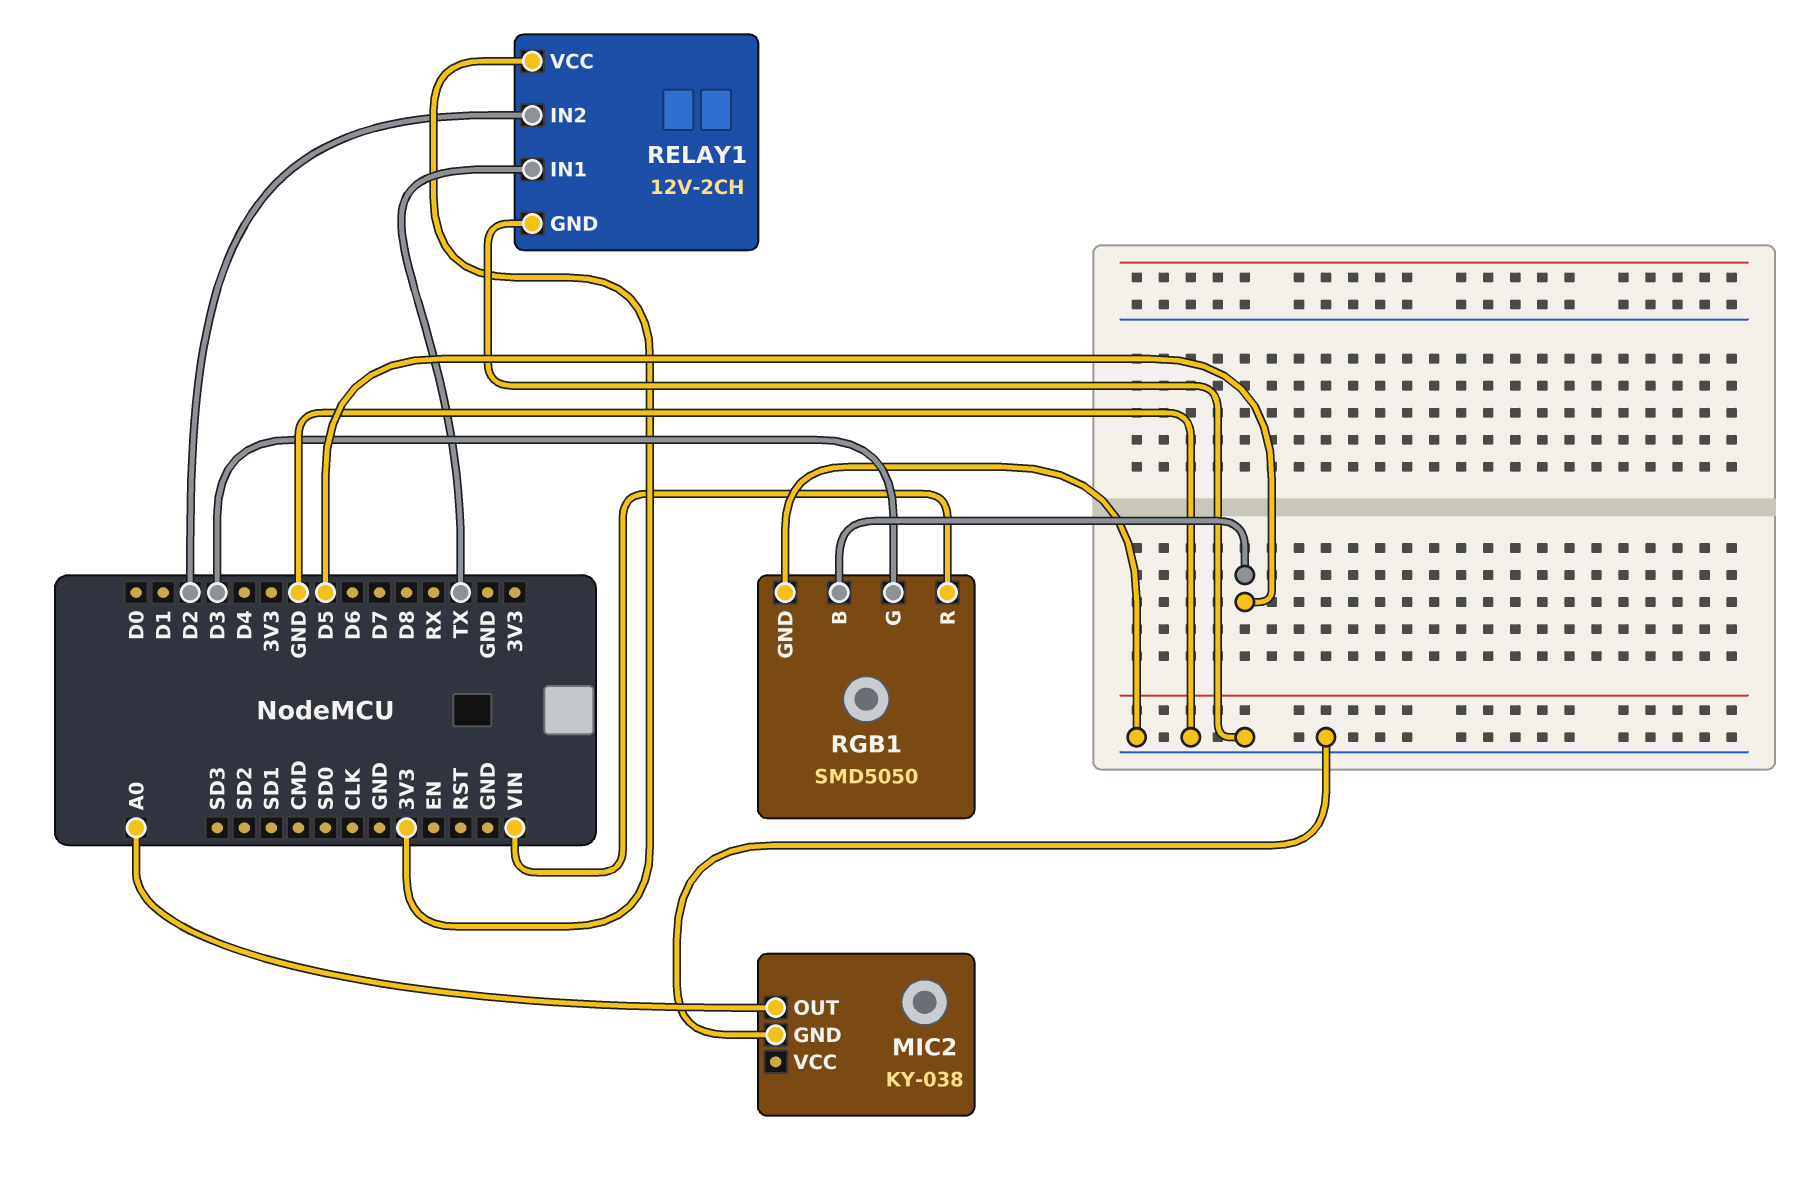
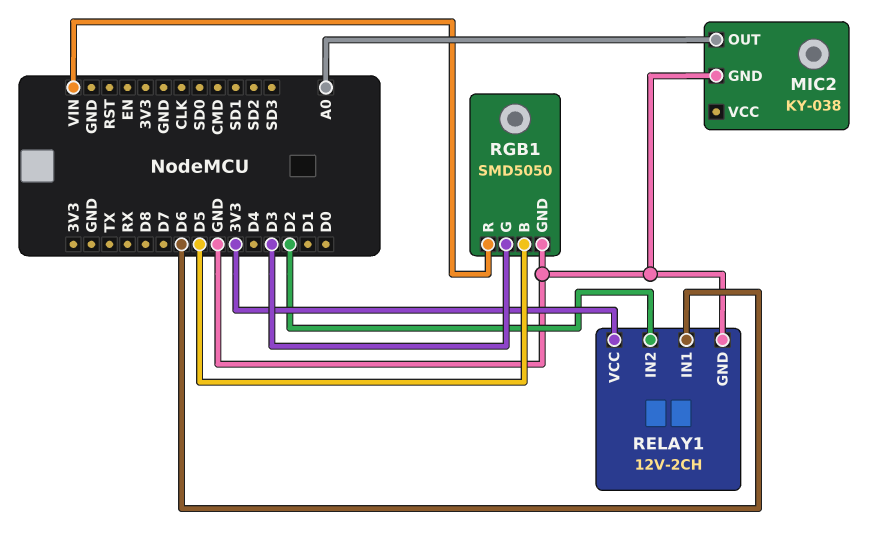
RELAY1 pin IN1: TX -> D6

